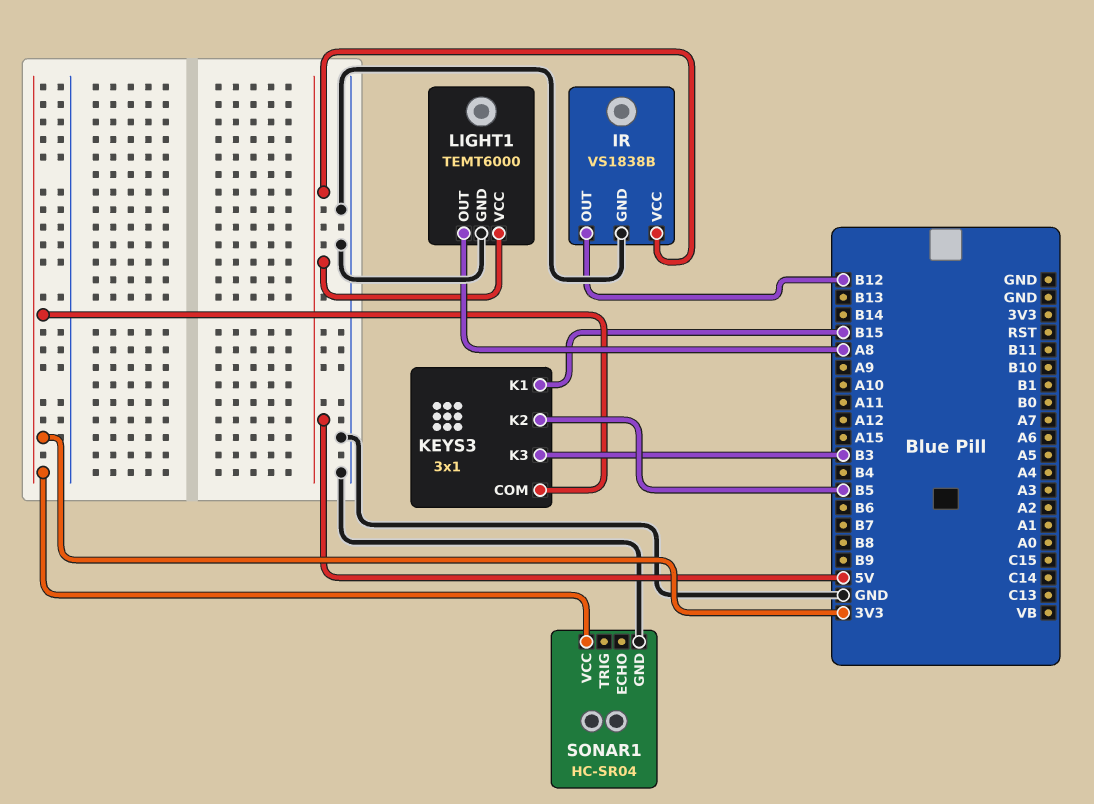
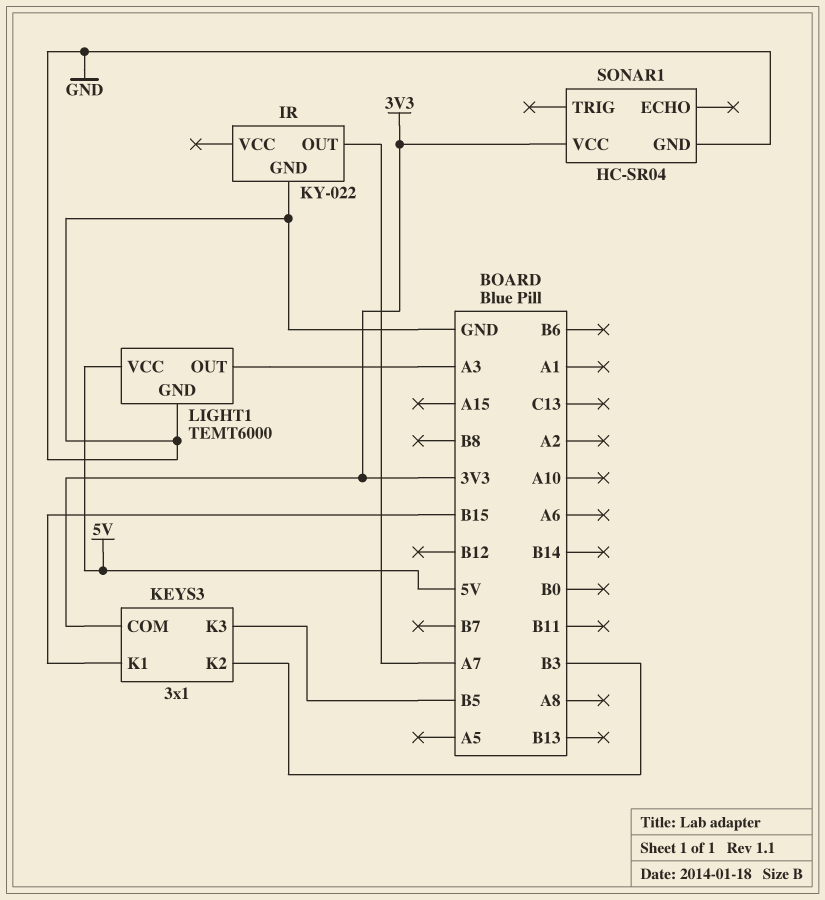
IR: VS1838B -> KY-022
IR pin OUT: B12 -> A7
IR pin VCC: 5V -> none
KEYS3 pin K2: B5 -> B3
KEYS3 pin K3: B3 -> B5
LIGHT1 pin OUT: A8 -> A3

